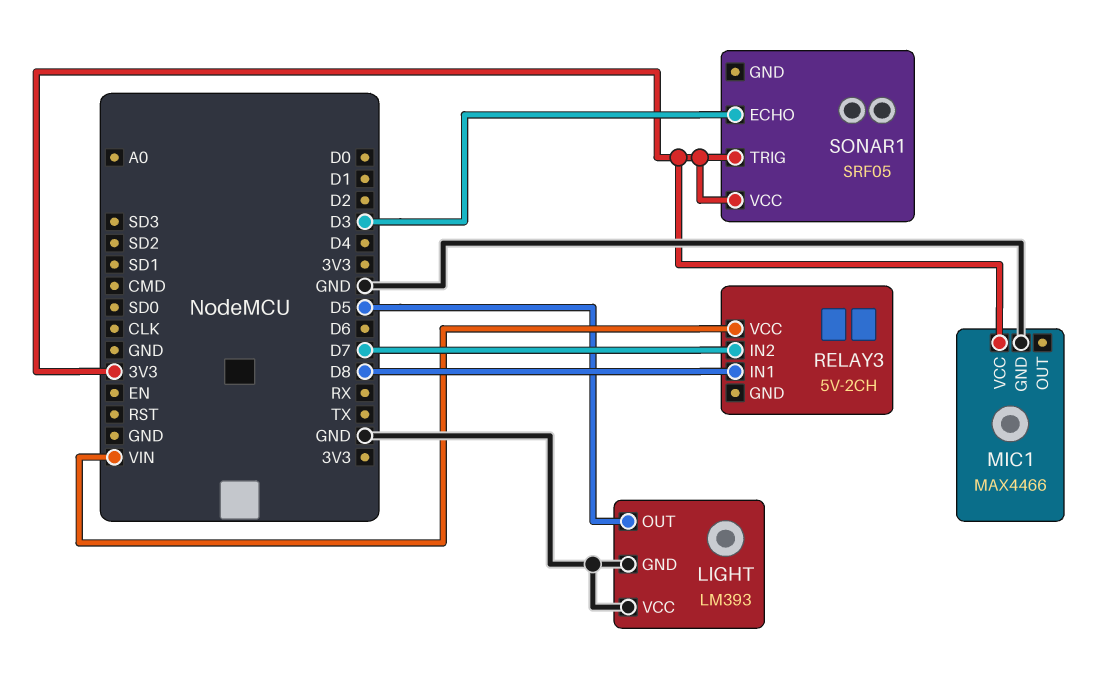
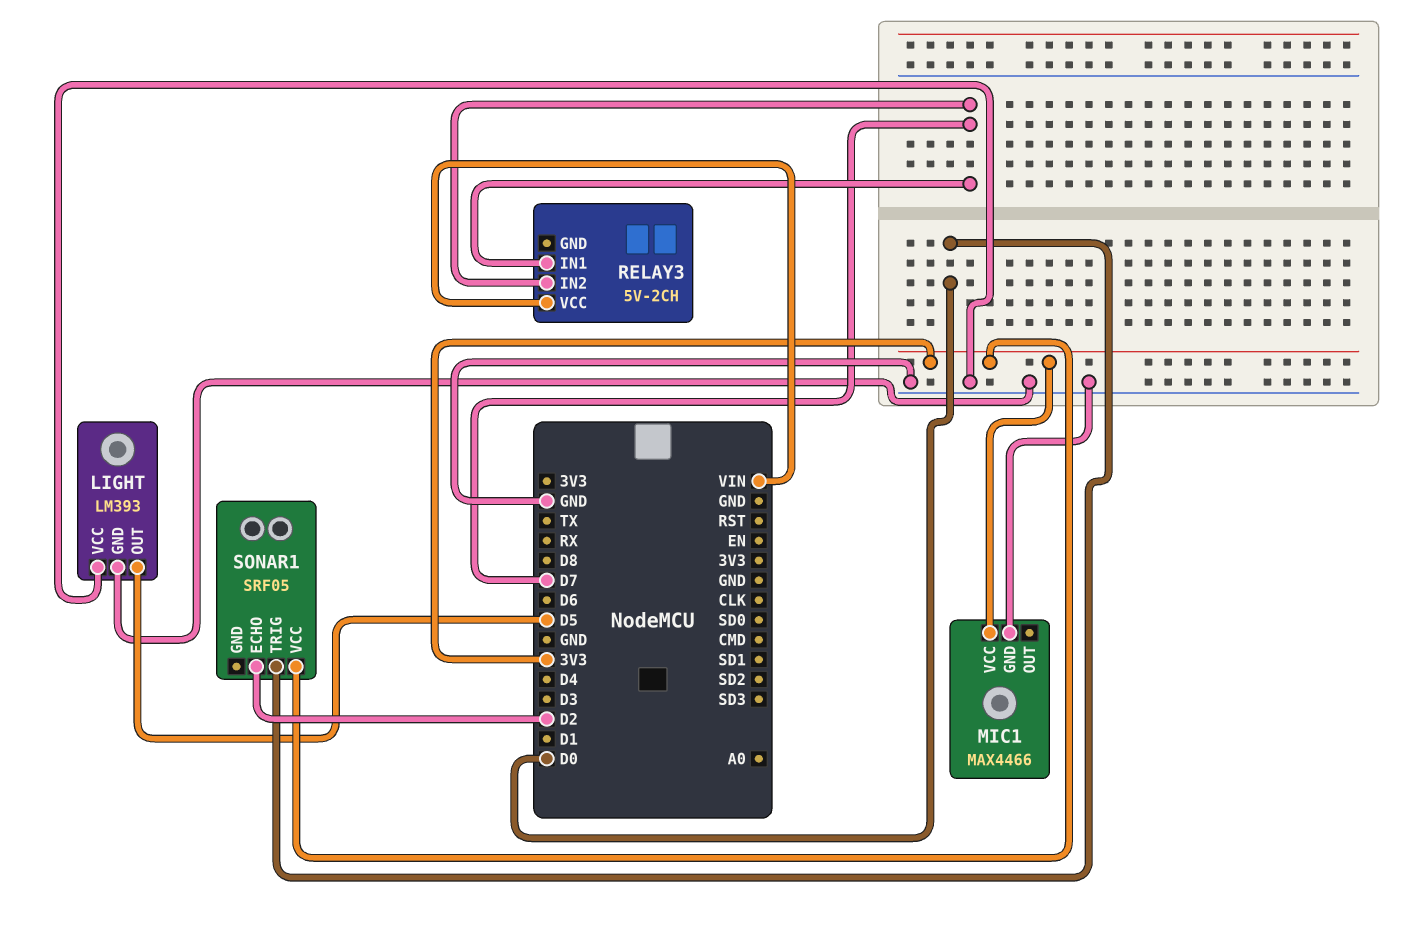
RELAY3 pin IN1: D8 -> D7
SONAR1 pin ECHO: D3 -> D2
SONAR1 pin TRIG: 3V3 -> D0

